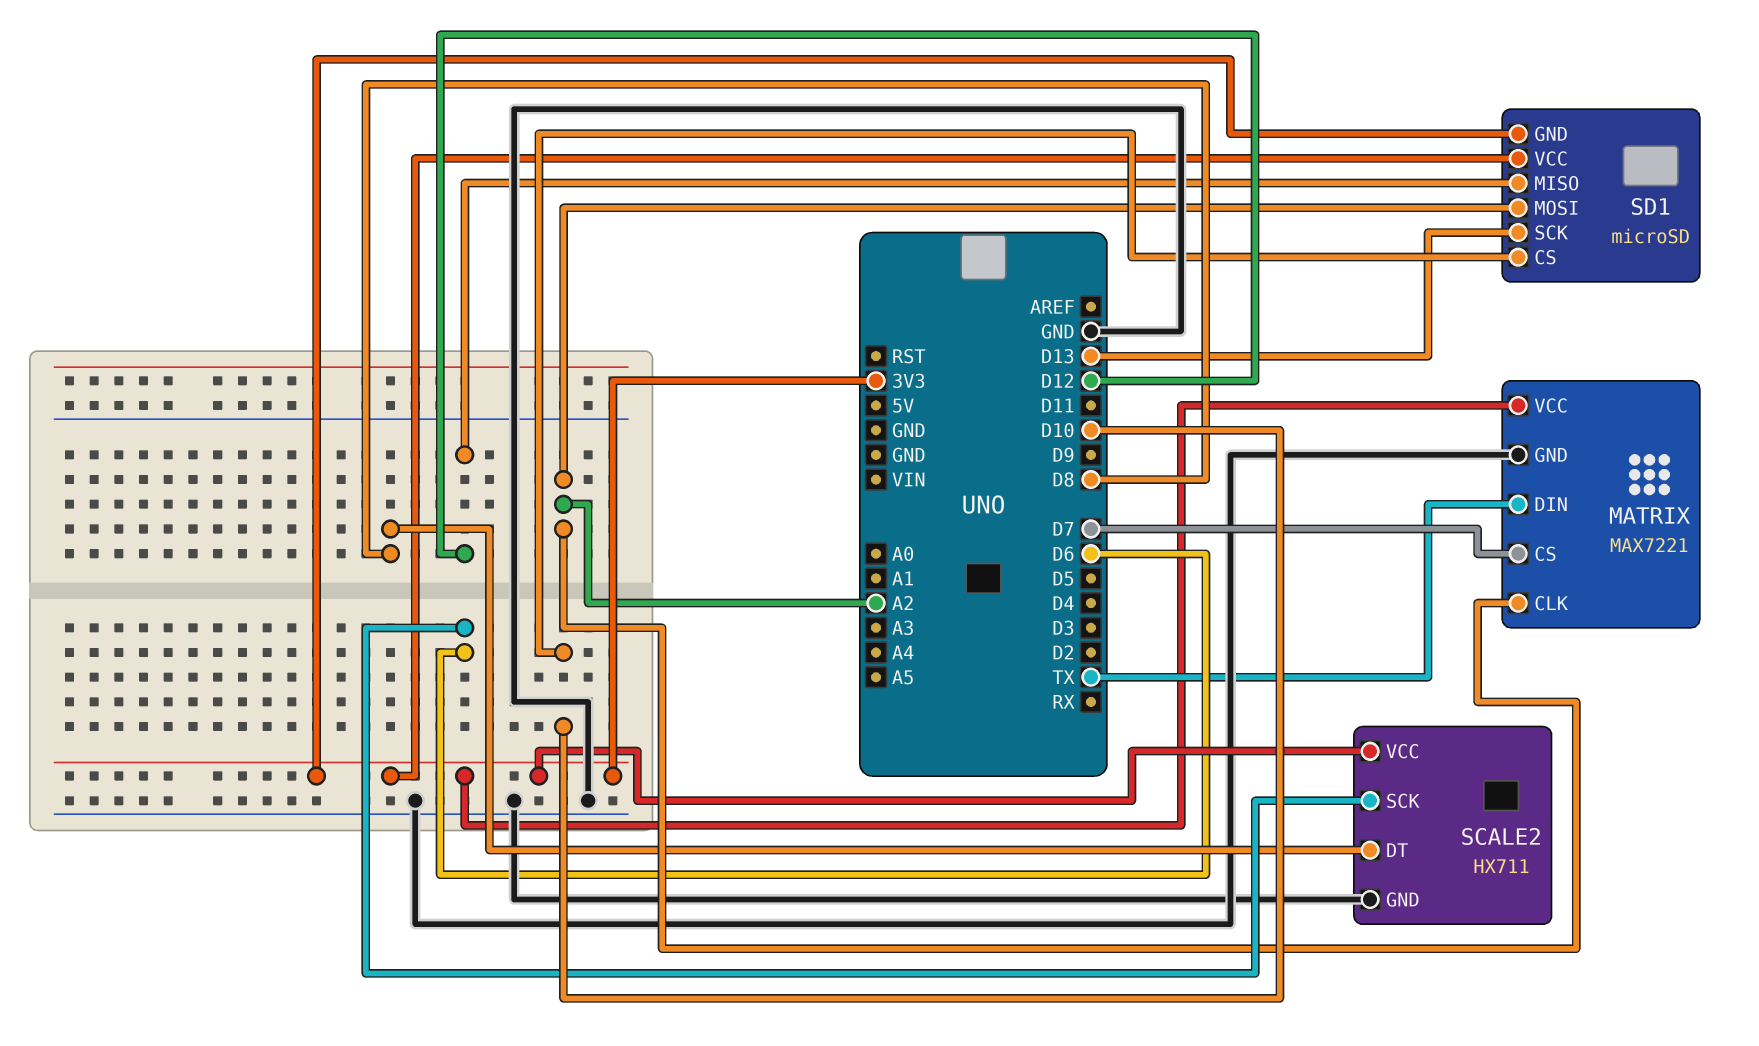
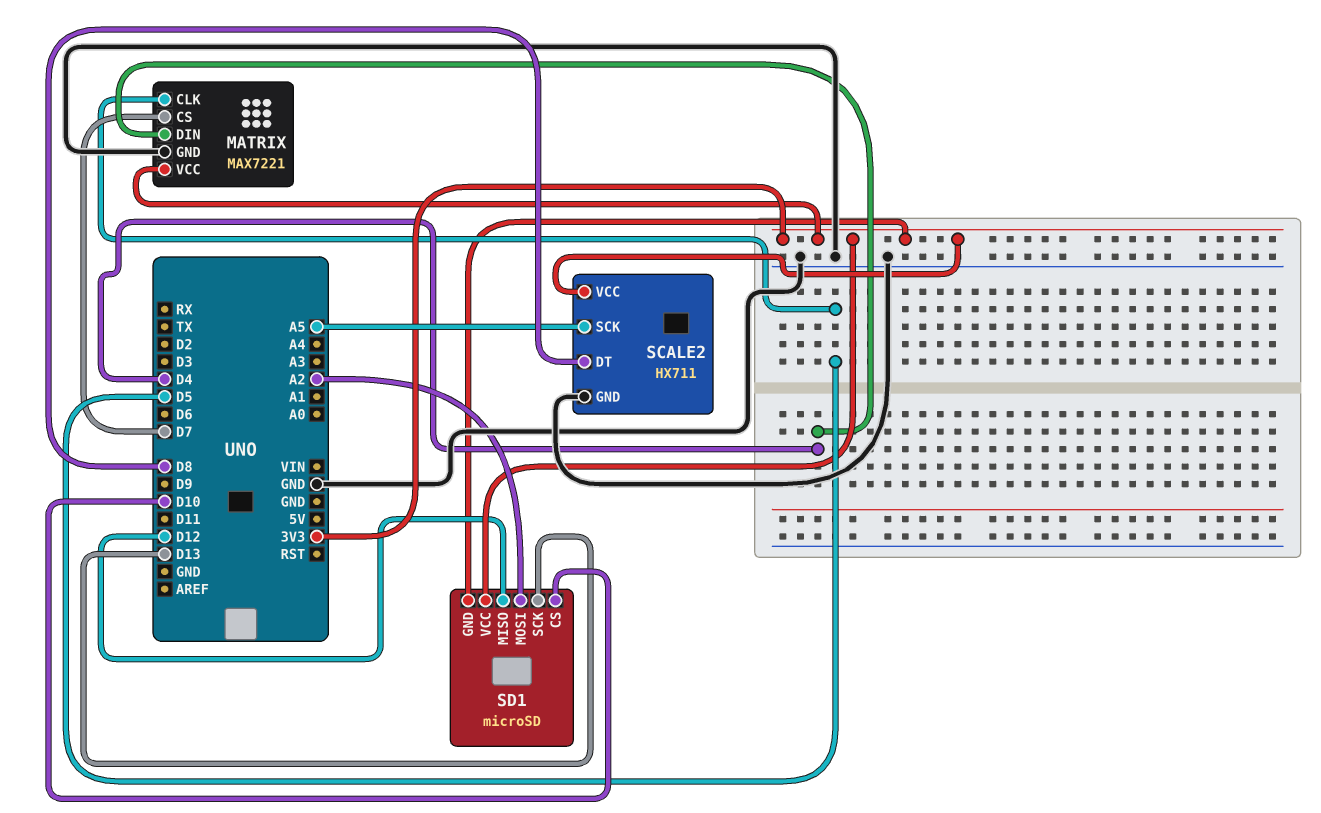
MATRIX pin CLK: A2 -> D5
MATRIX pin DIN: TX -> D4
SCALE2 pin SCK: D6 -> A5

